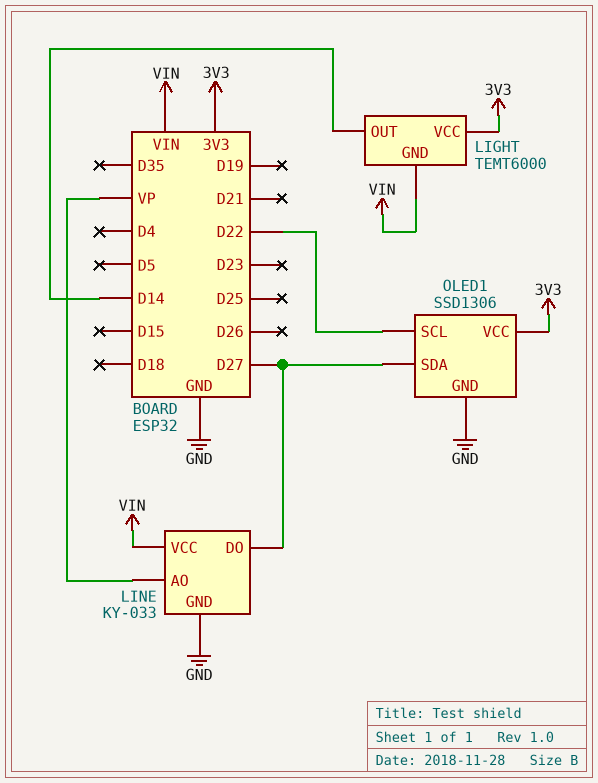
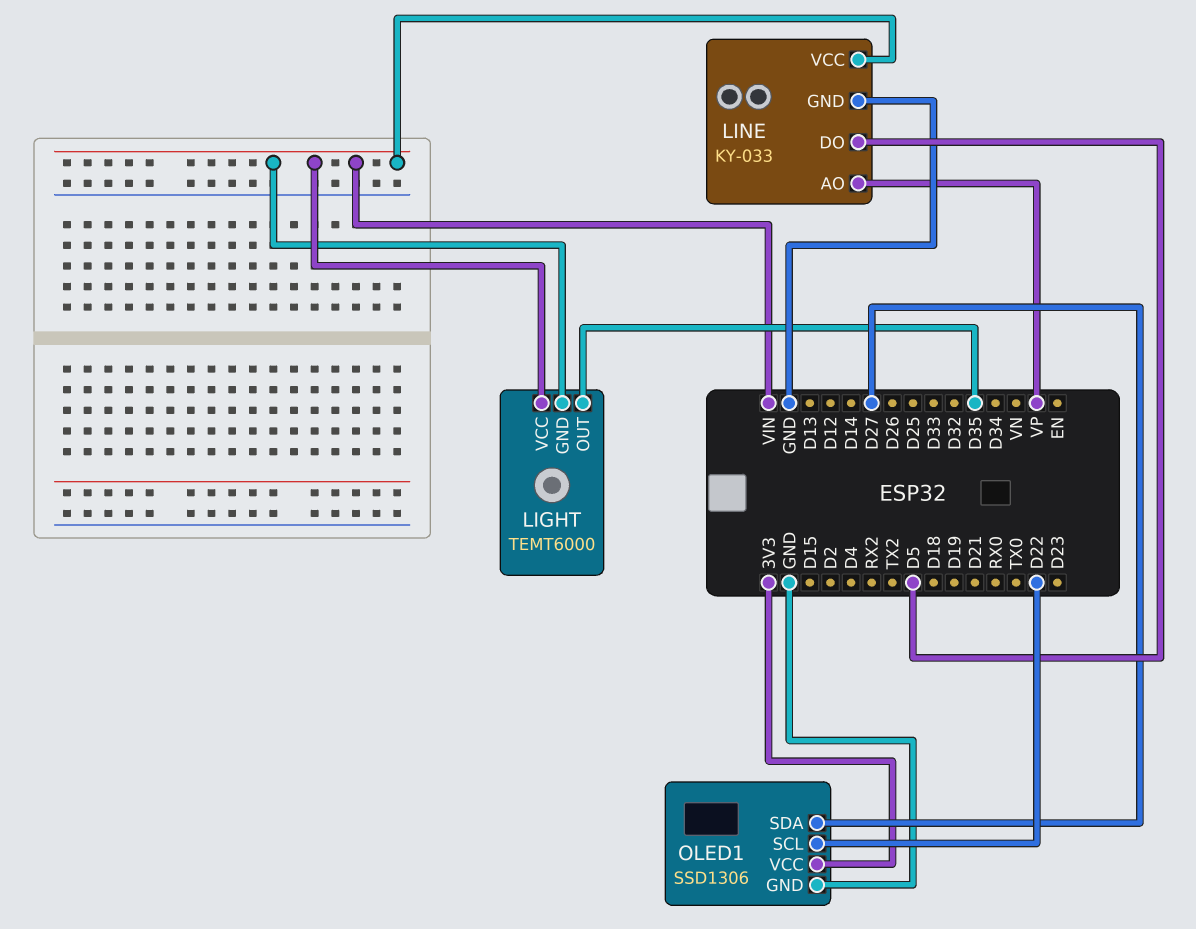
LIGHT pin OUT: D14 -> D35
LIGHT pin VCC: 3V3 -> VIN
LINE pin DO: D27 -> D5

